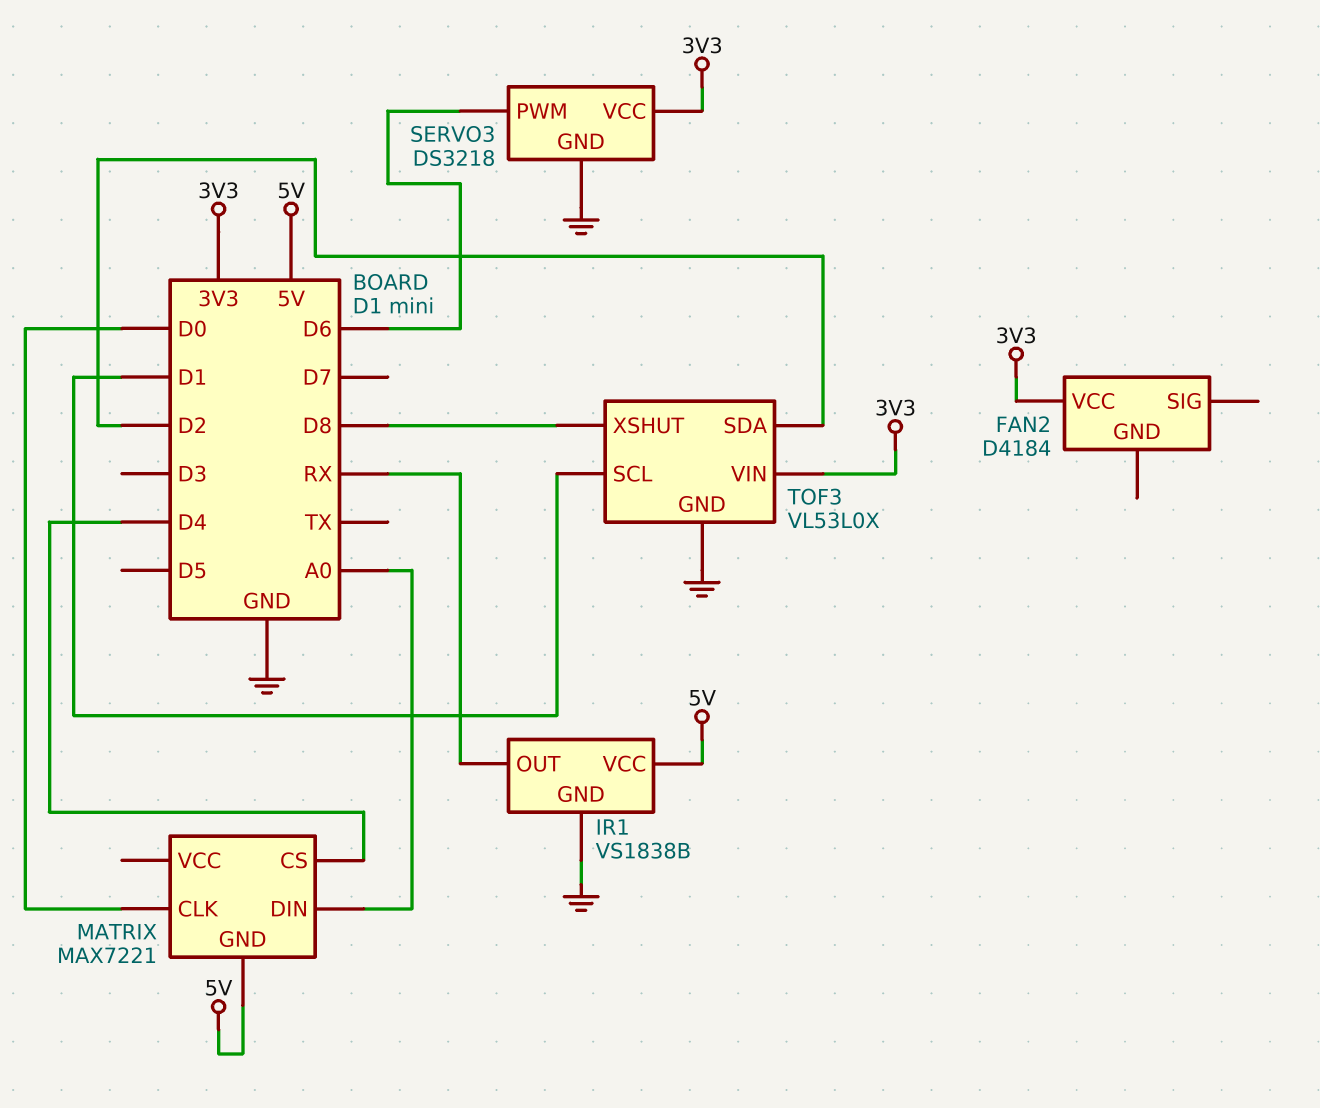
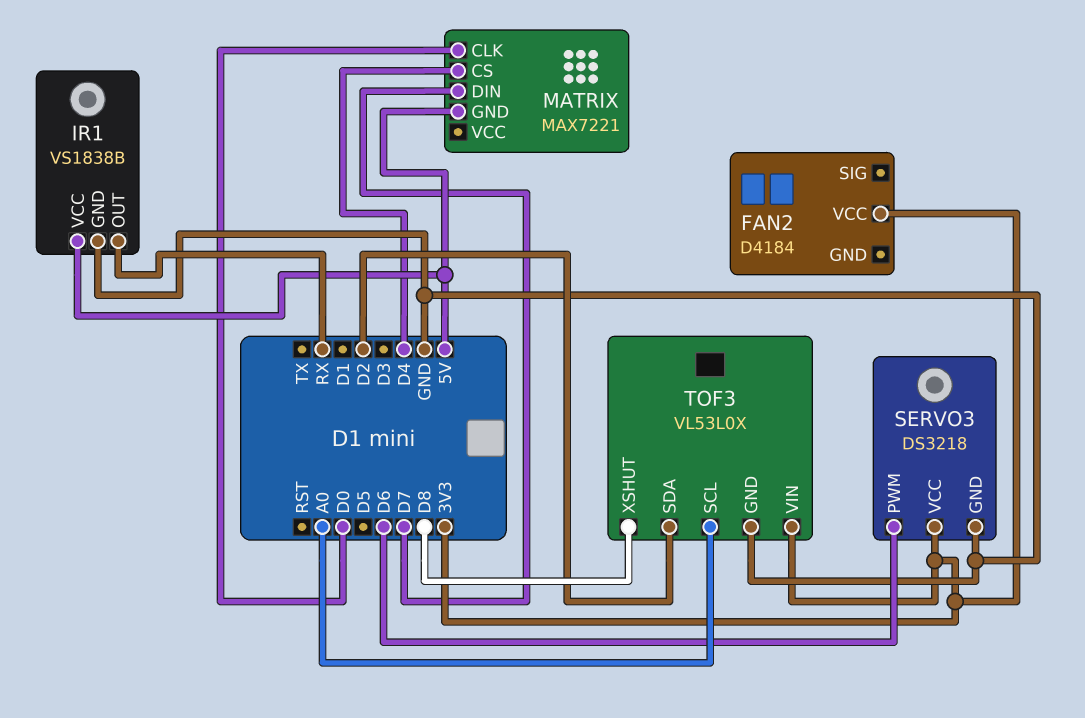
MATRIX pin DIN: A0 -> D7
TOF3 pin SCL: D1 -> A0

